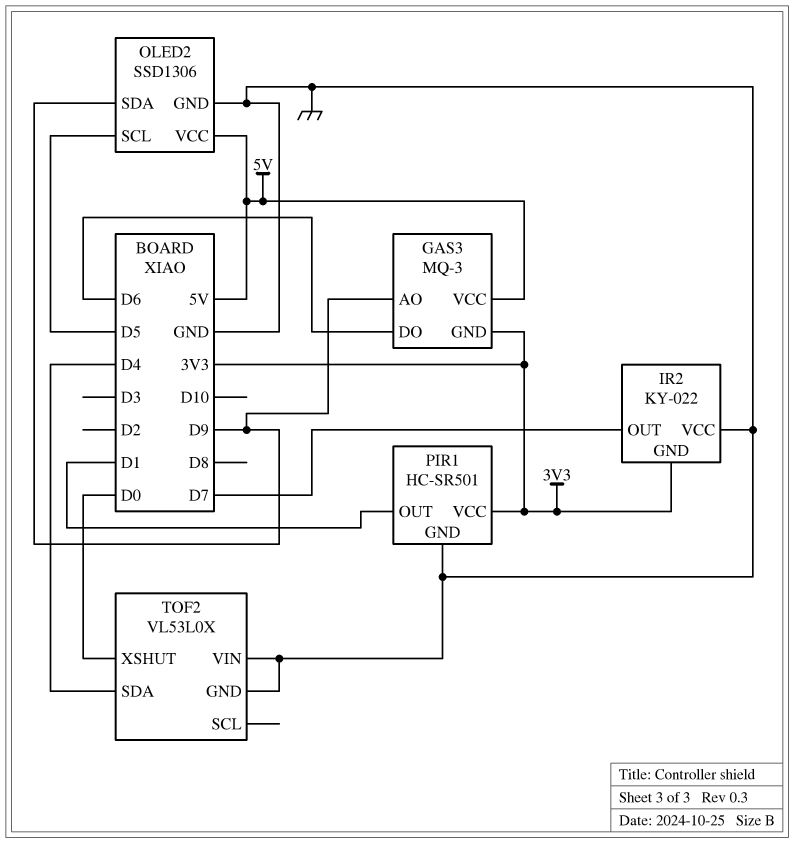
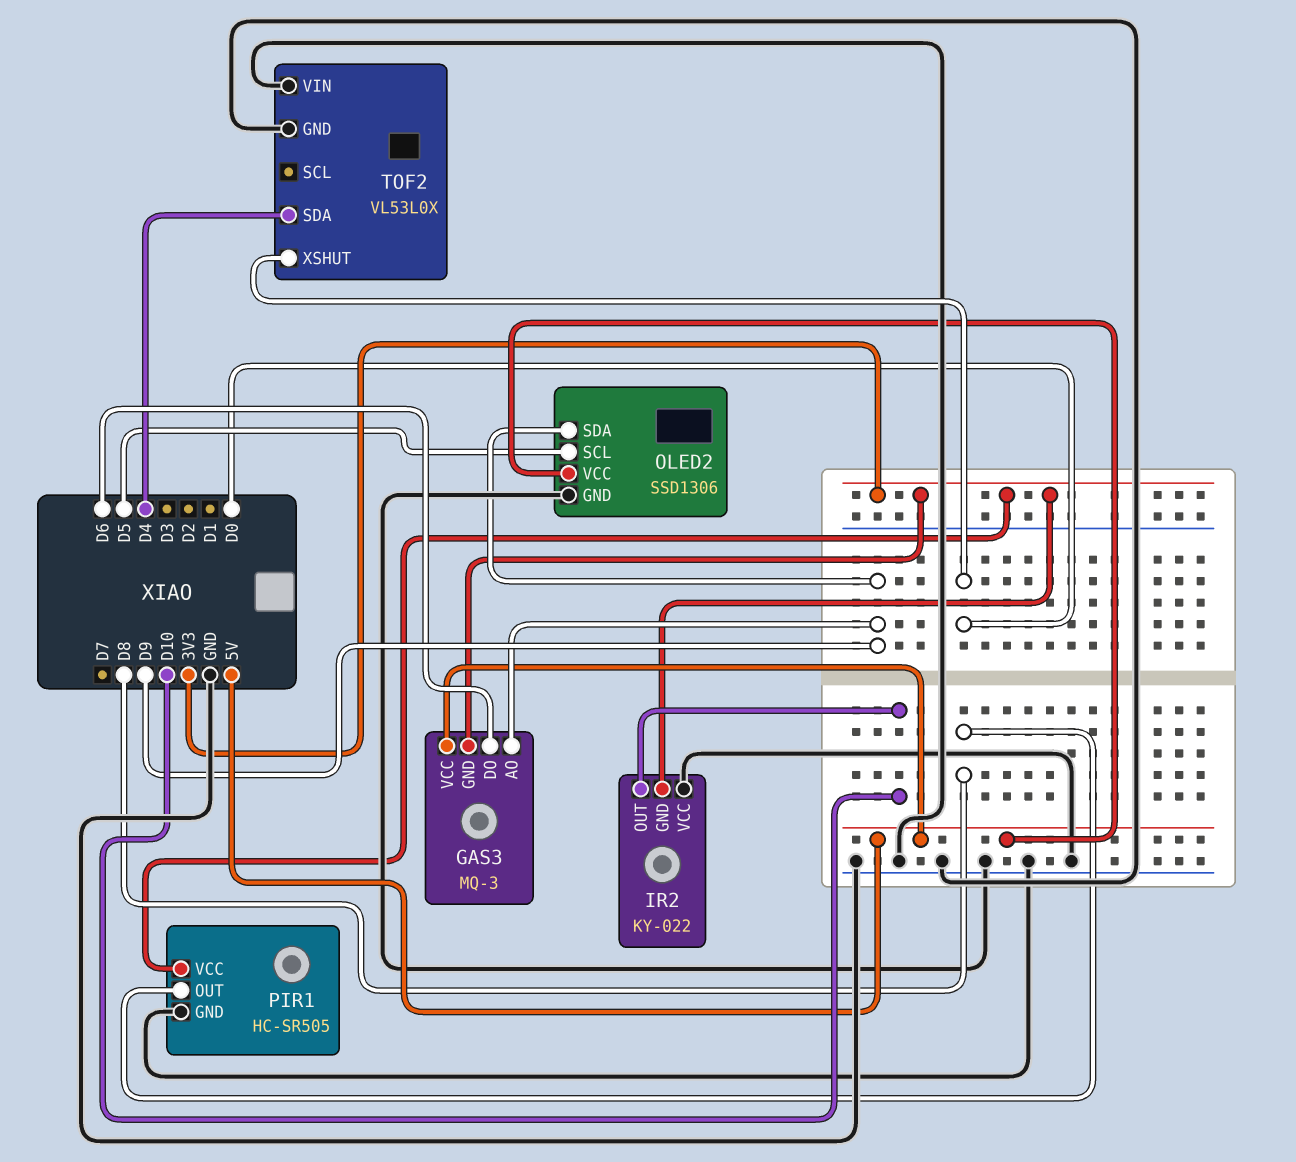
IR2 pin OUT: D7 -> D10
PIR1: HC-SR501 -> HC-SR505
PIR1 pin OUT: D1 -> D8

